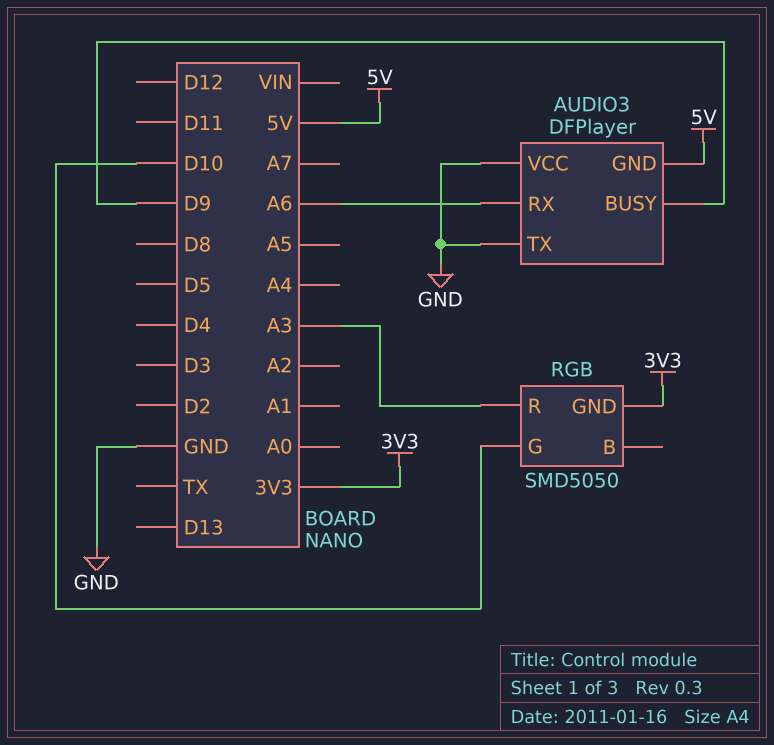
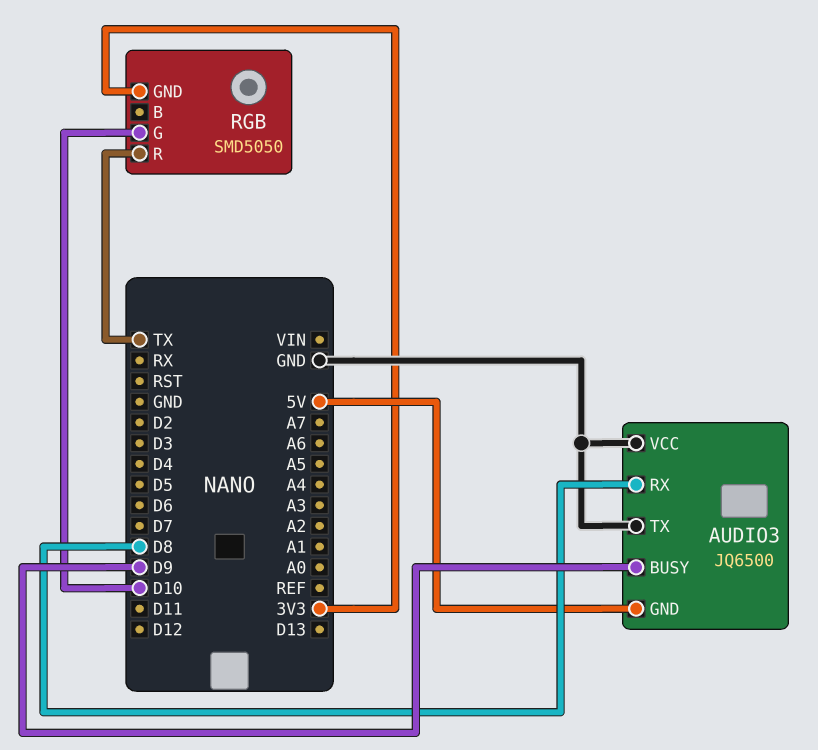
AUDIO3: DFPlayer -> JQ6500
AUDIO3 pin RX: A6 -> D8
RGB pin R: A3 -> TX

